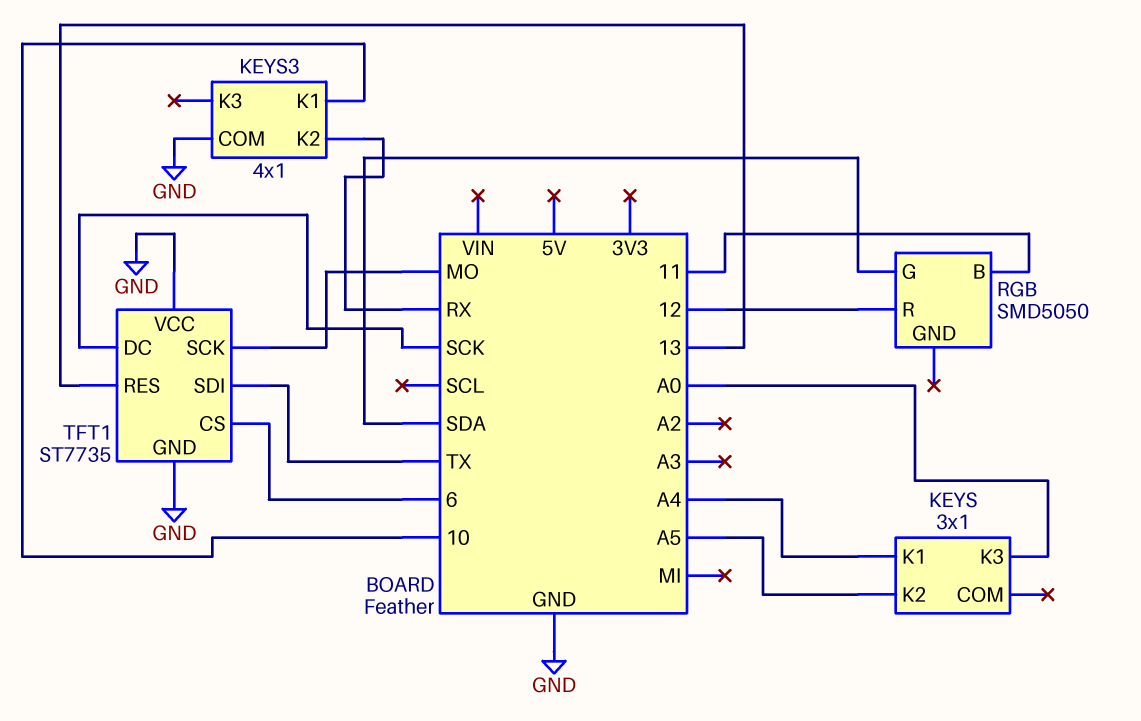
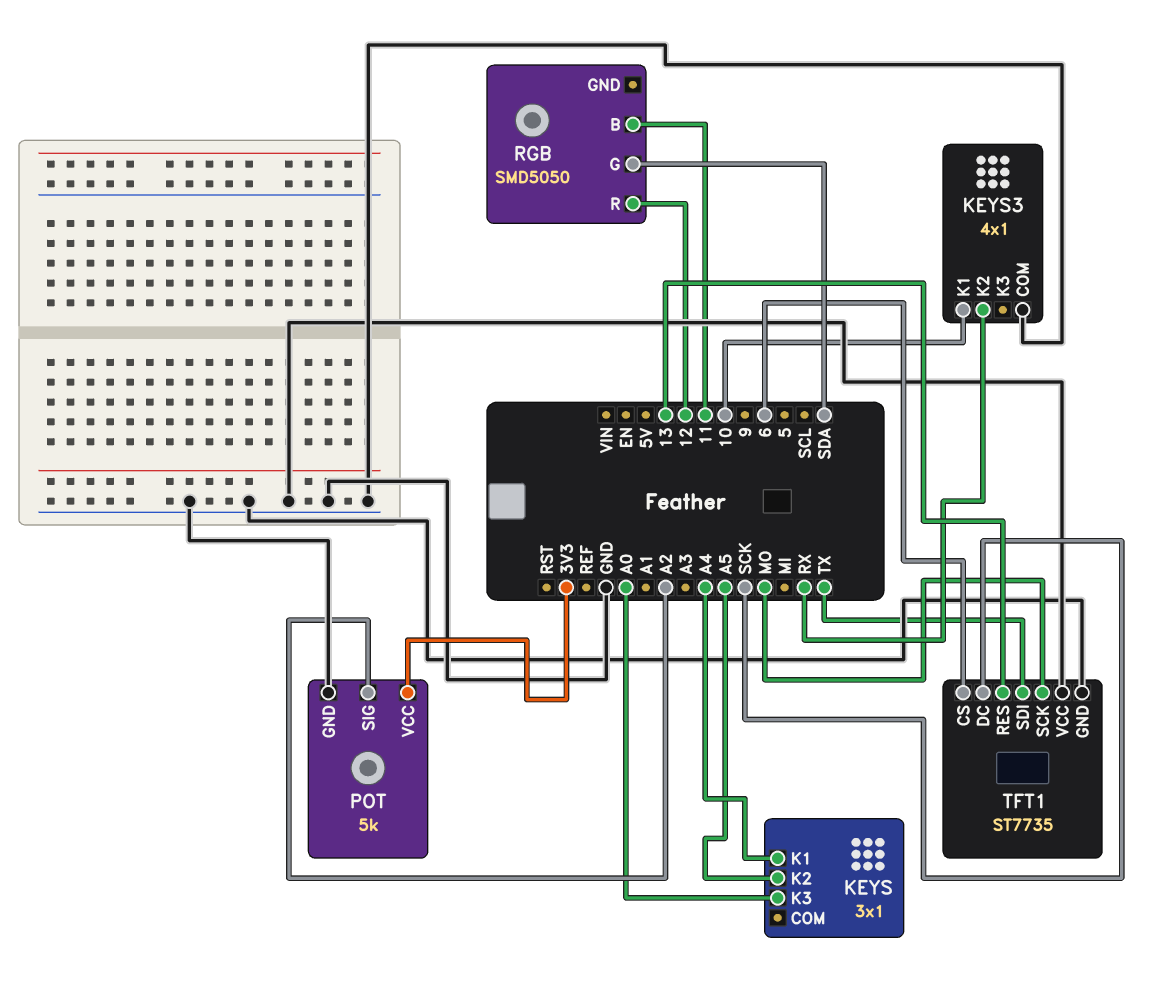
POT: none -> 5k
POT pin GND: none -> GND
POT pin SIG: none -> A2
POT pin VCC: none -> 3V3

